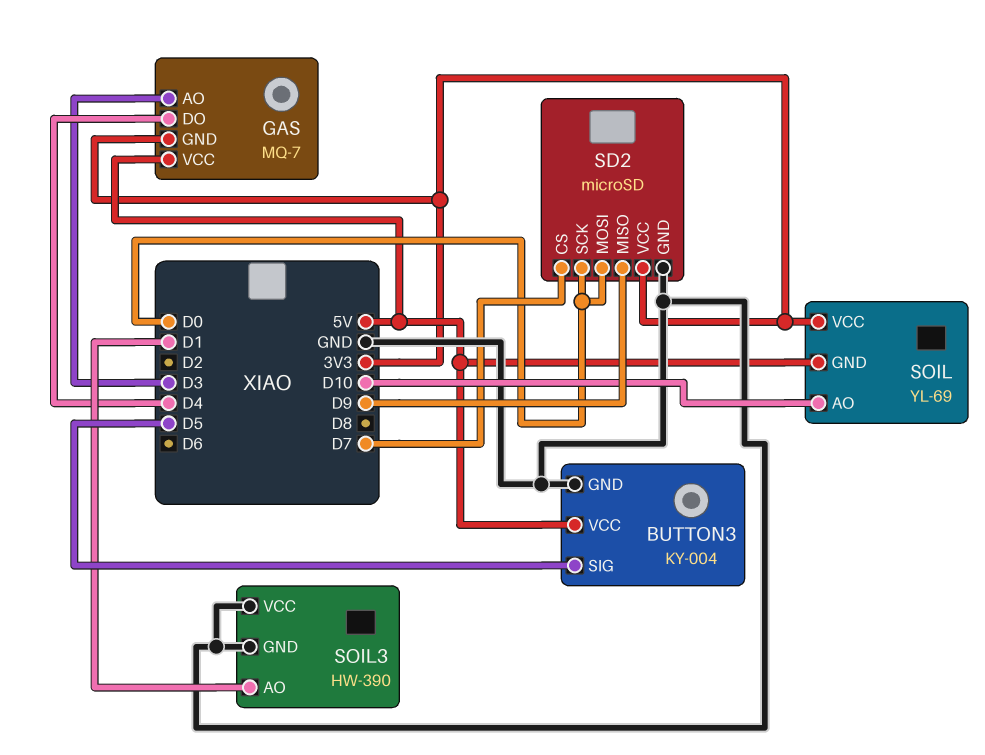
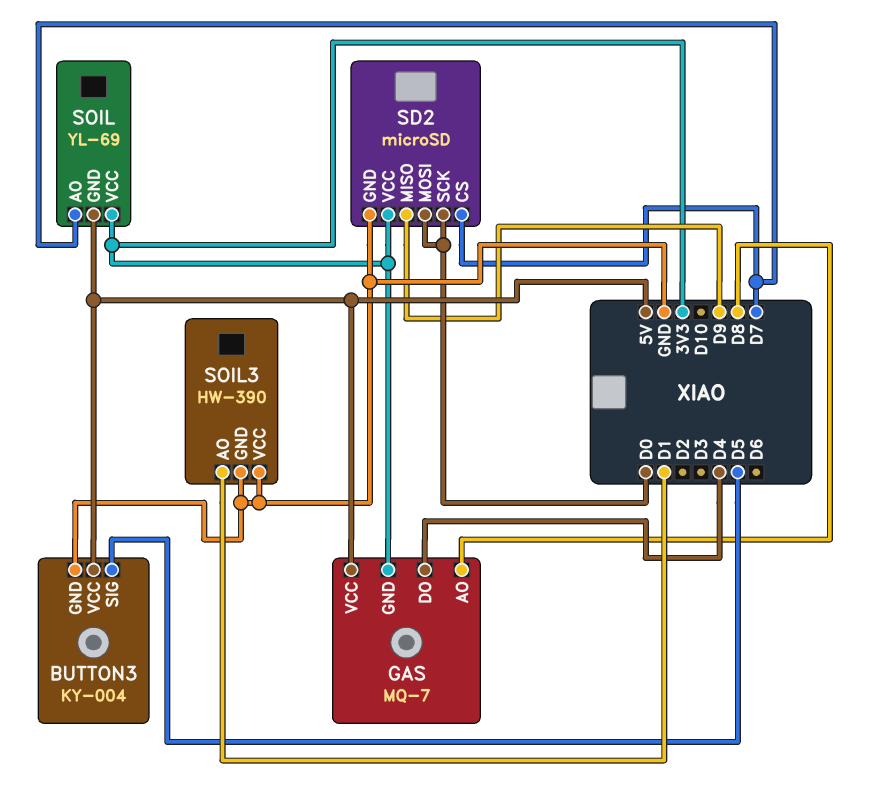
GAS pin AO: D3 -> D8
SOIL pin AO: D10 -> D7

